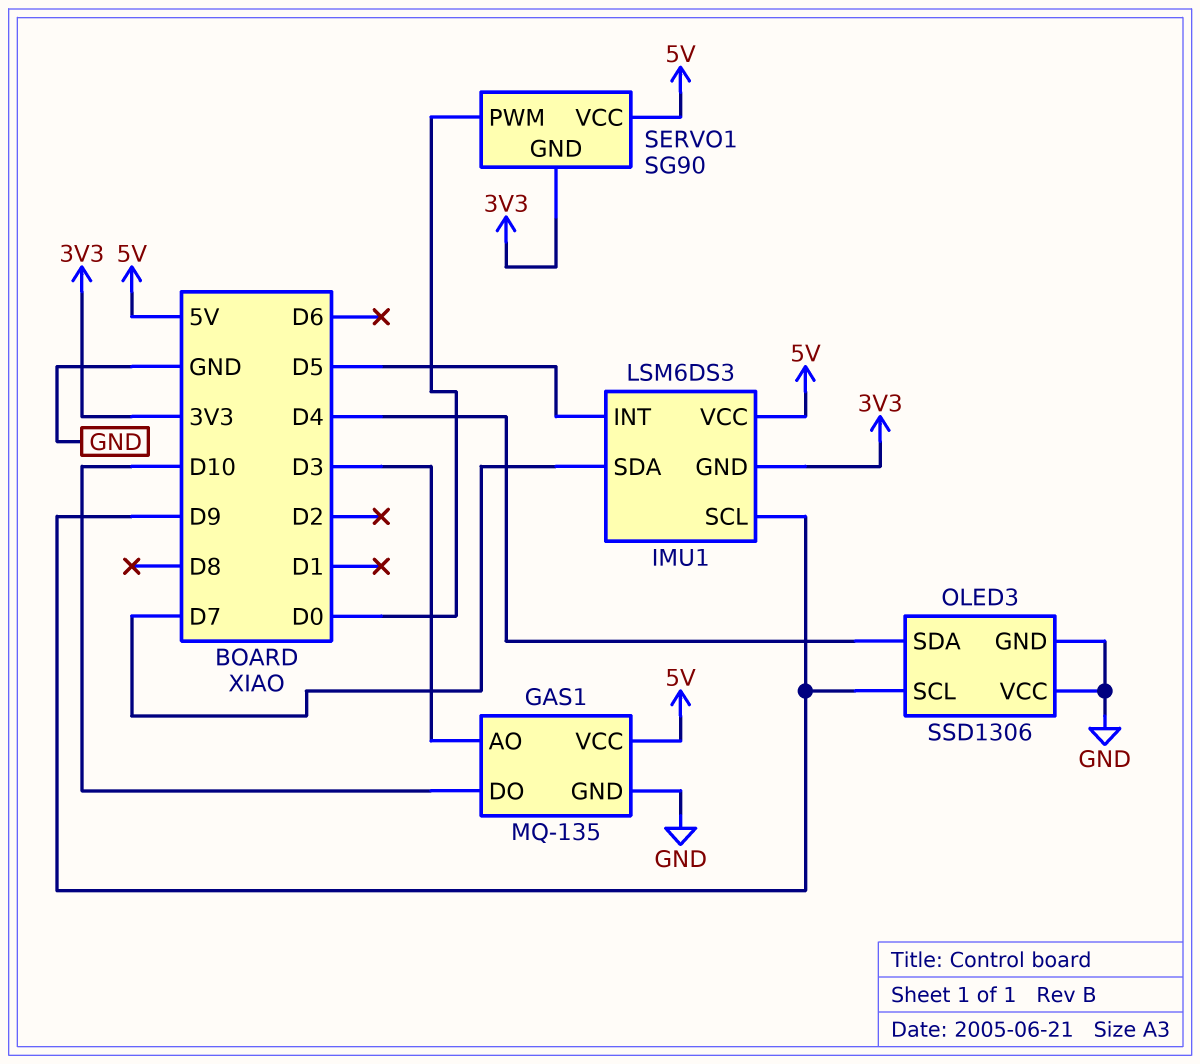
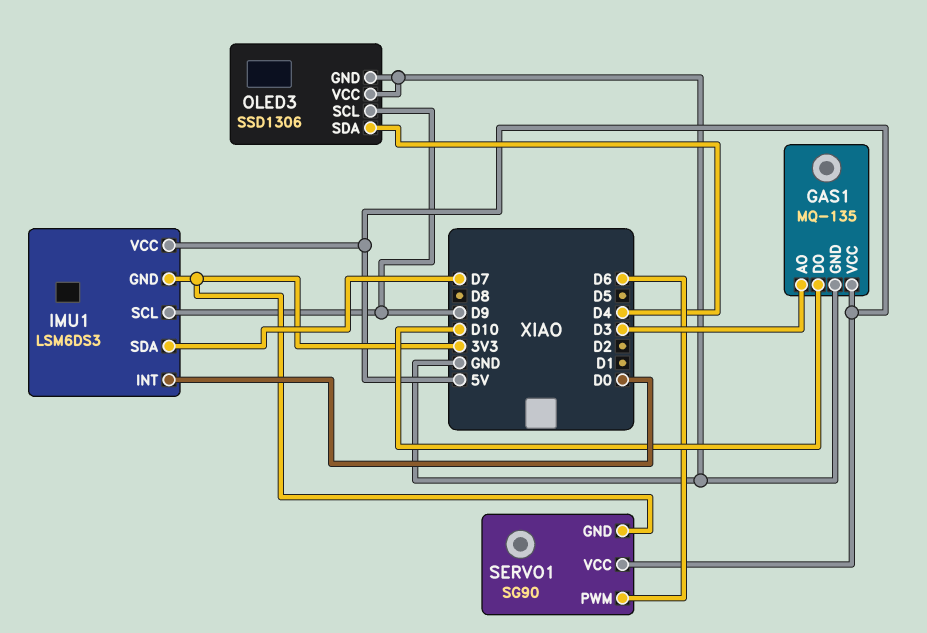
IMU1 pin INT: D5 -> D0
SERVO1 pin PWM: D0 -> D6

